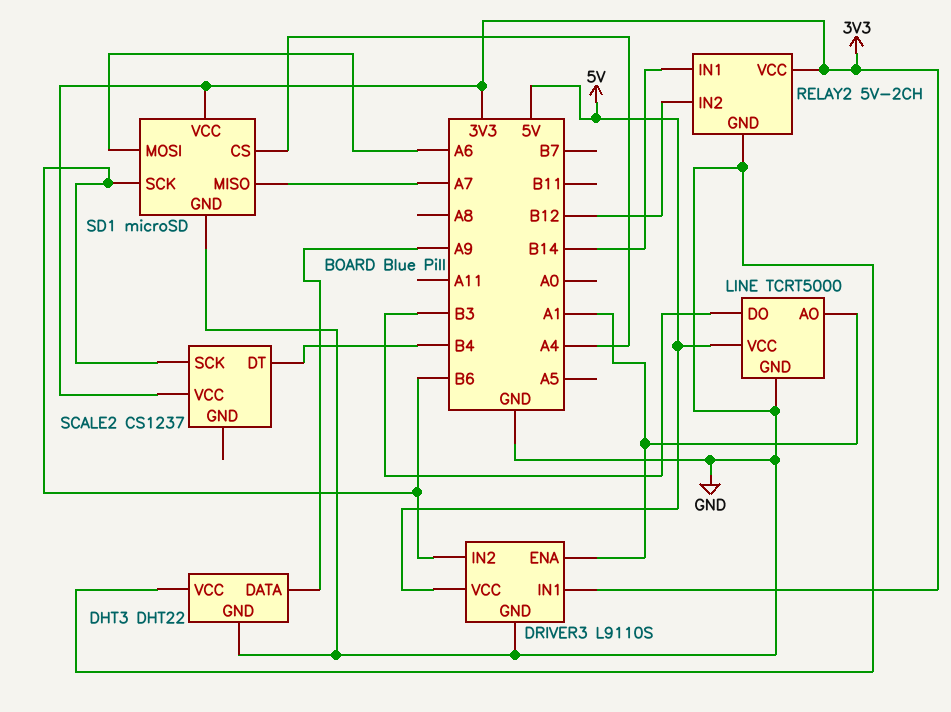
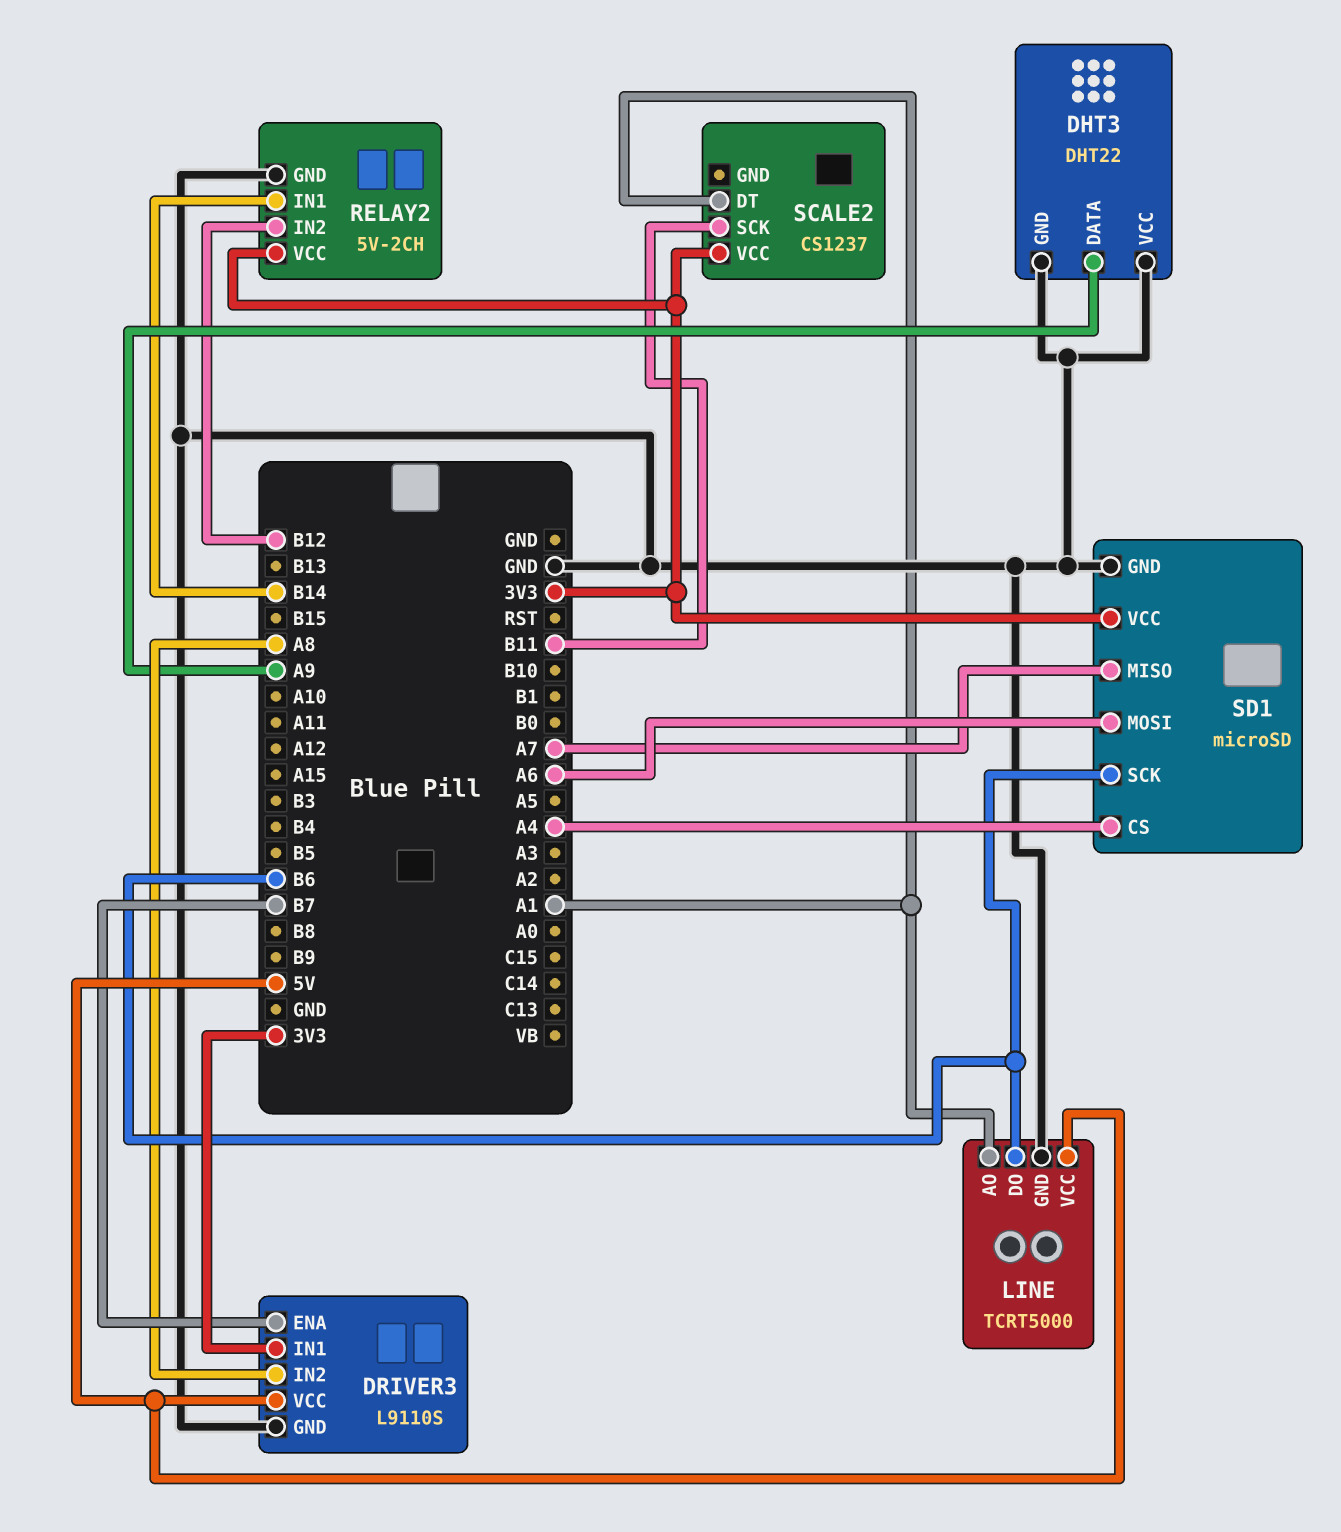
DRIVER3 pin ENA: A1 -> B7
DRIVER3 pin IN2: B6 -> A8
LINE pin DO: B3 -> B6
SCALE2 pin DT: B4 -> A1
SCALE2 pin SCK: B6 -> B11

